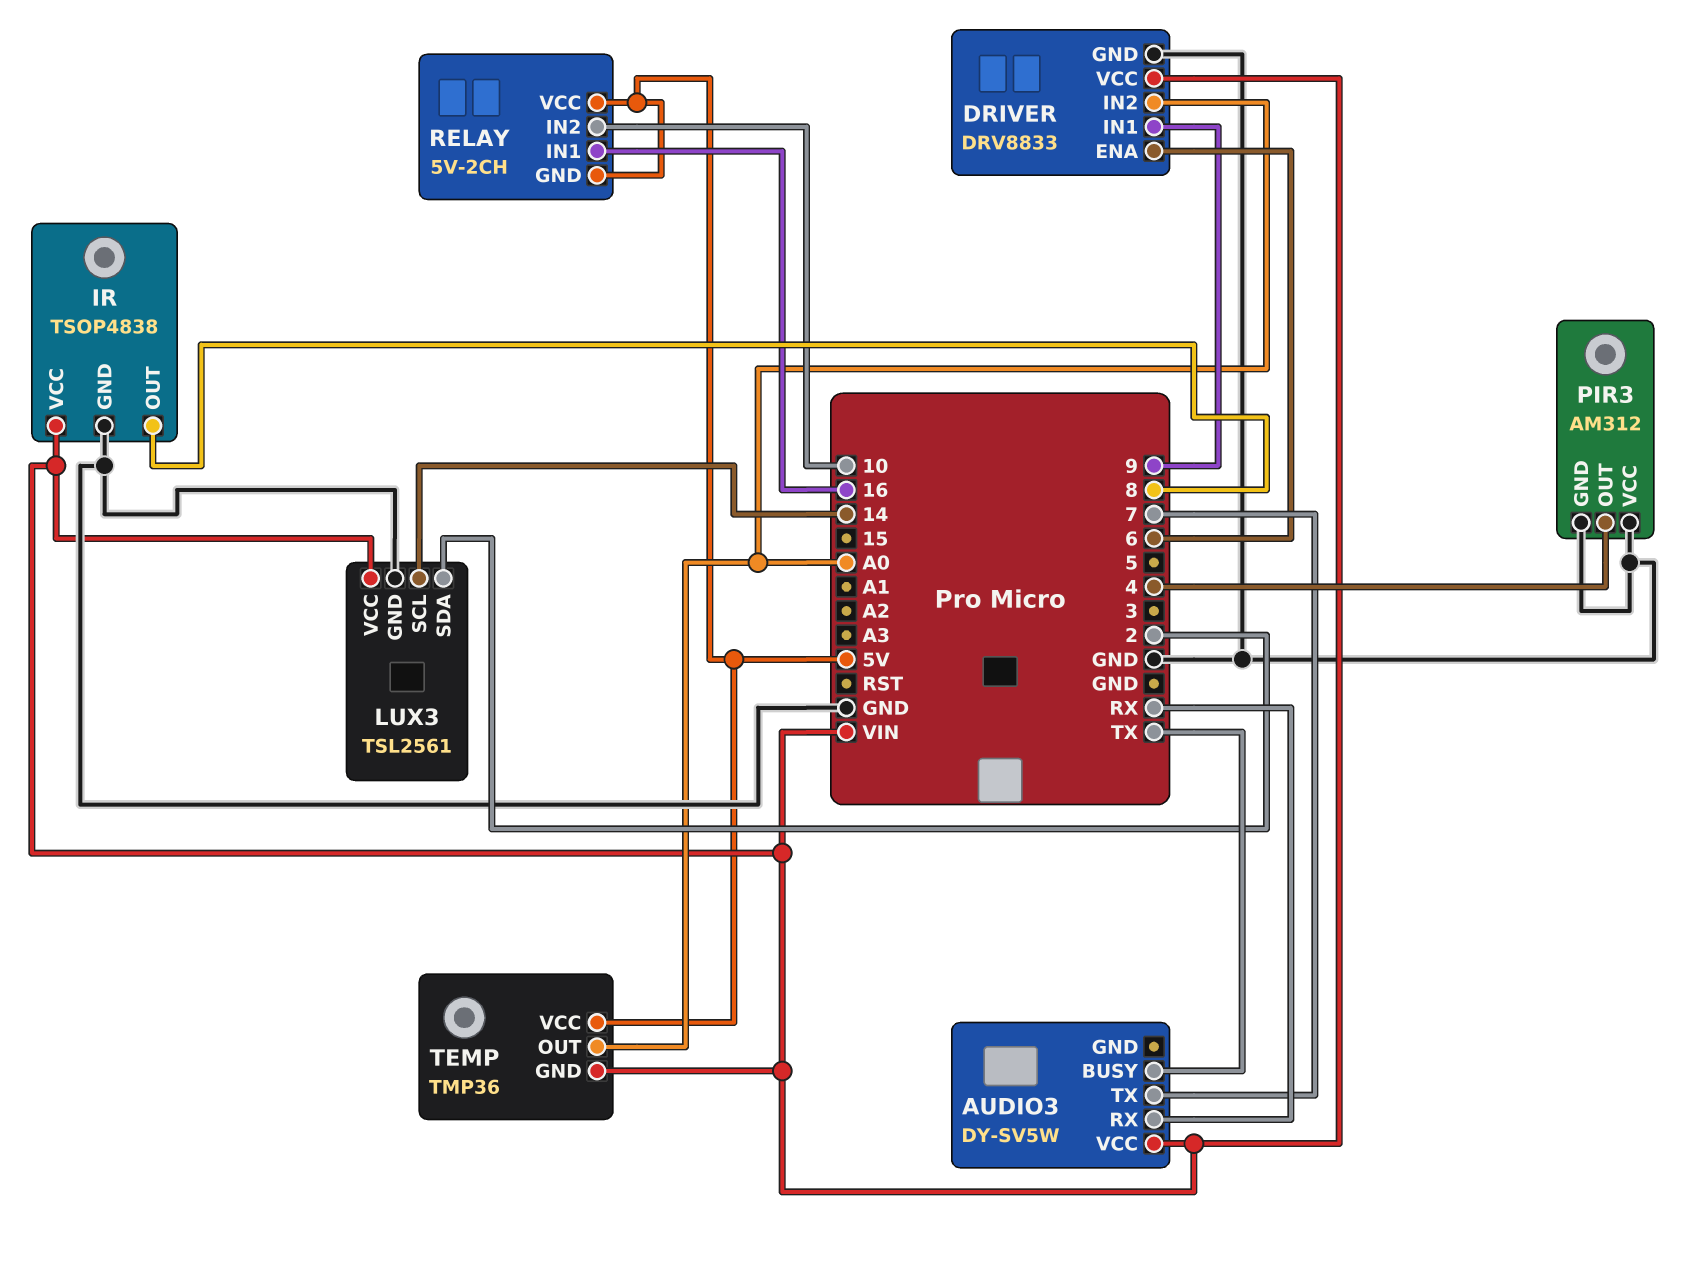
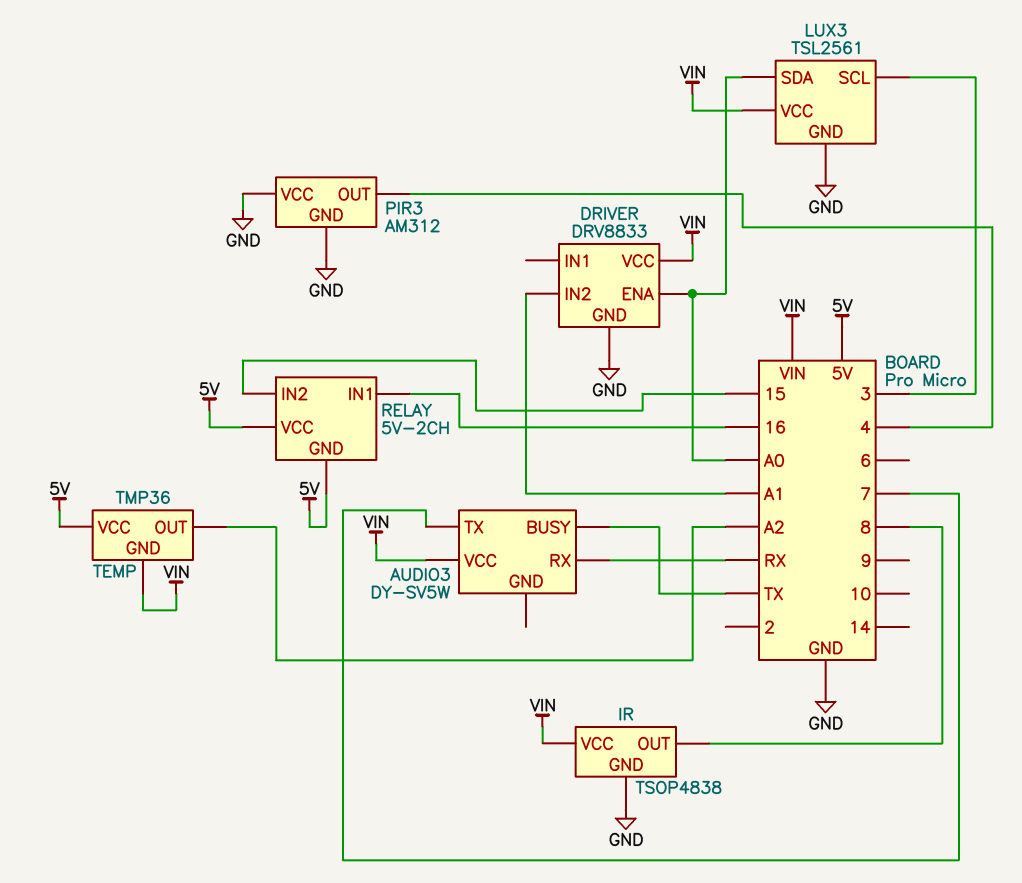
DRIVER pin ENA: 6 -> A0
DRIVER pin IN1: 9 -> none
DRIVER pin IN2: A0 -> A1
LUX3 pin SCL: 14 -> 3
LUX3 pin SDA: 2 -> A0
RELAY pin IN2: 10 -> 15
TEMP pin OUT: A0 -> A2

